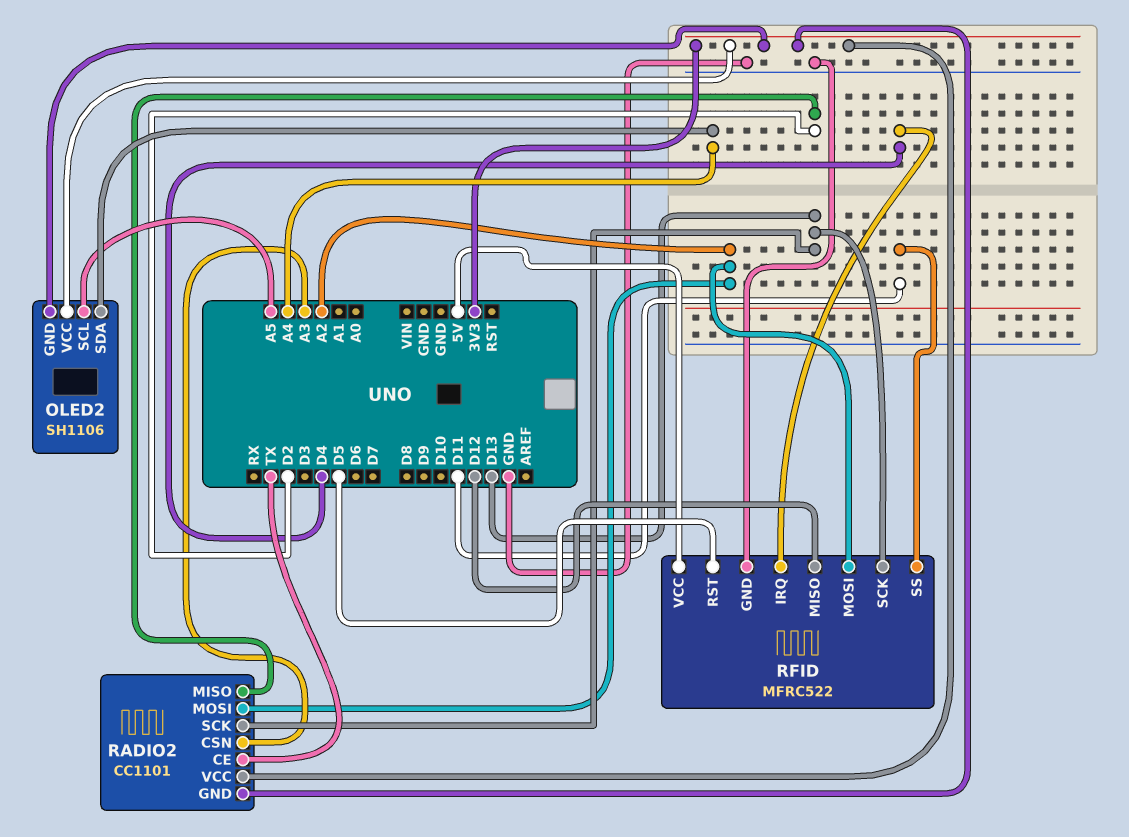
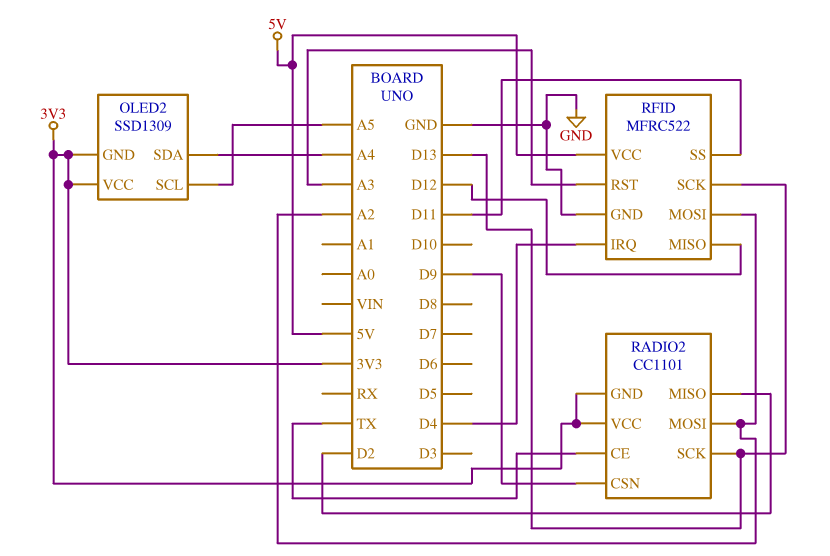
OLED2: SH1106 -> SSD1309
RADIO2 pin CSN: A3 -> D9
RFID pin RST: D5 -> A3

